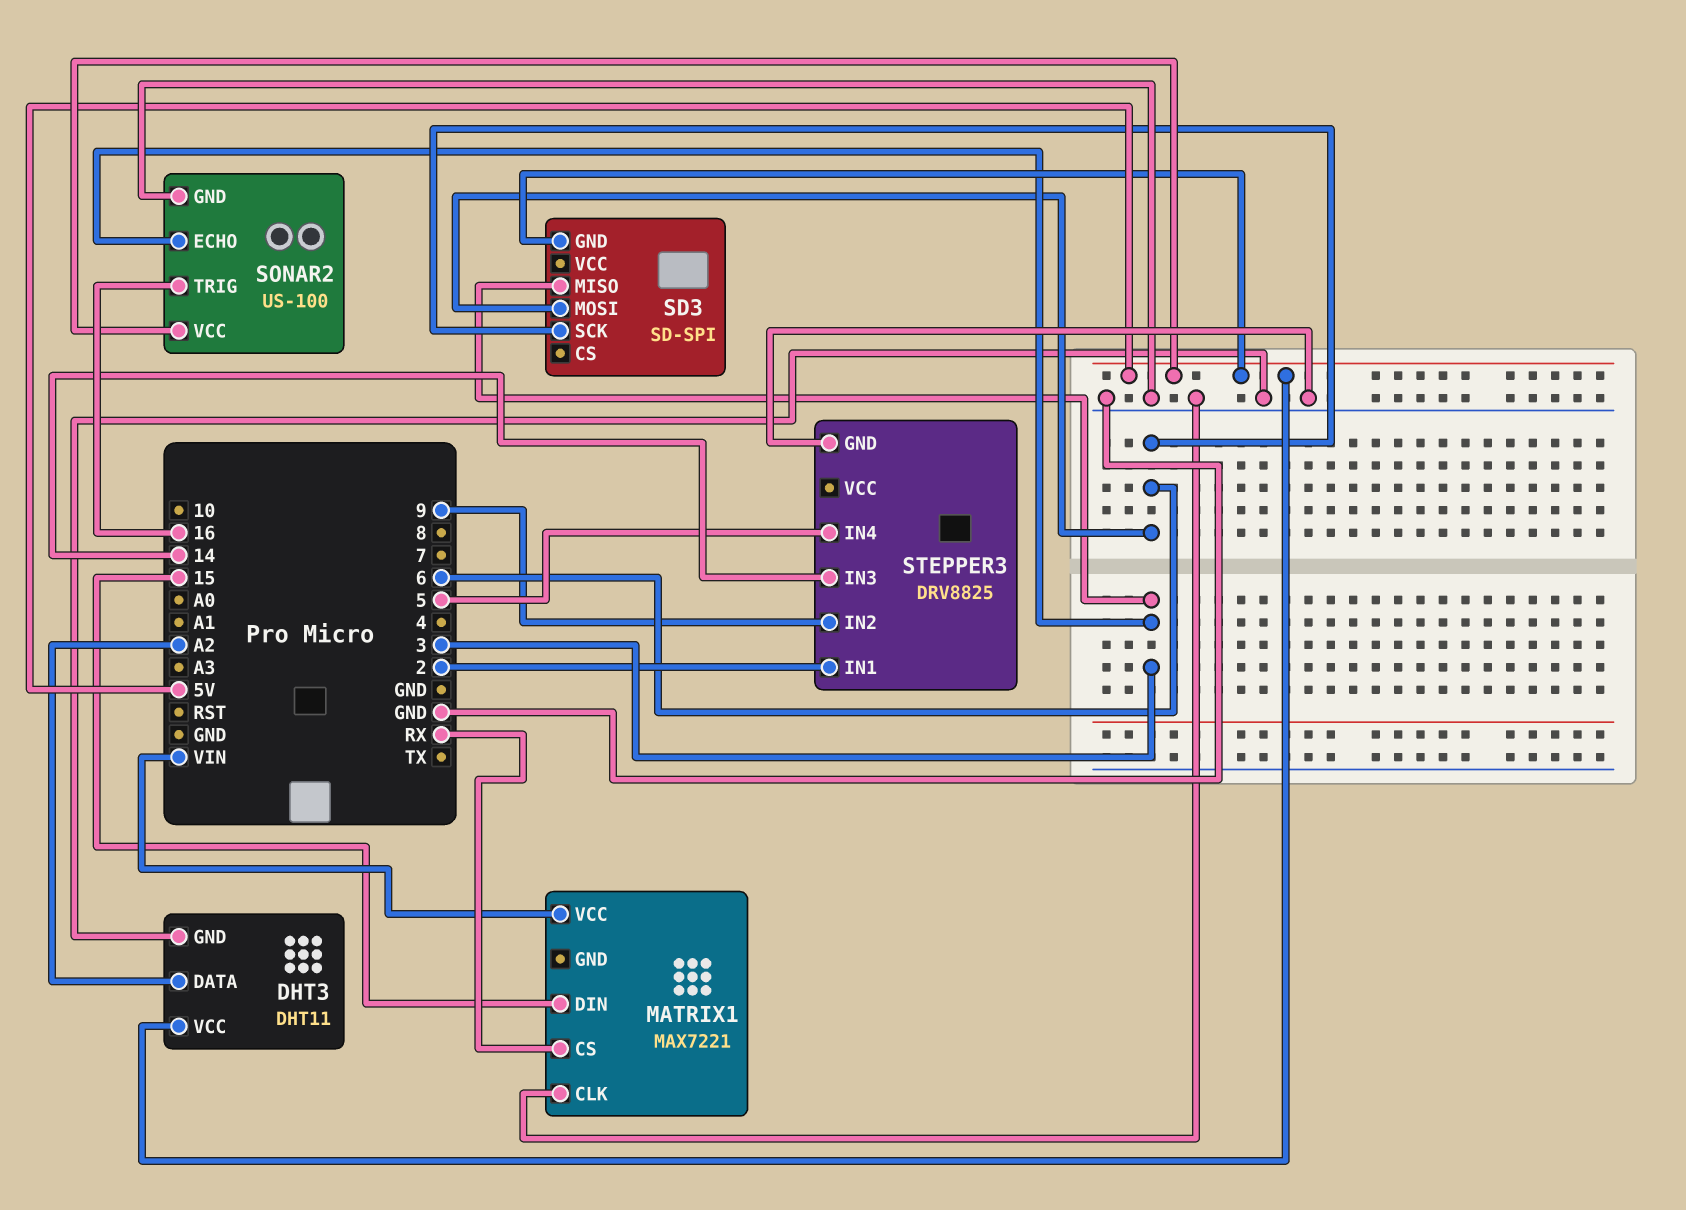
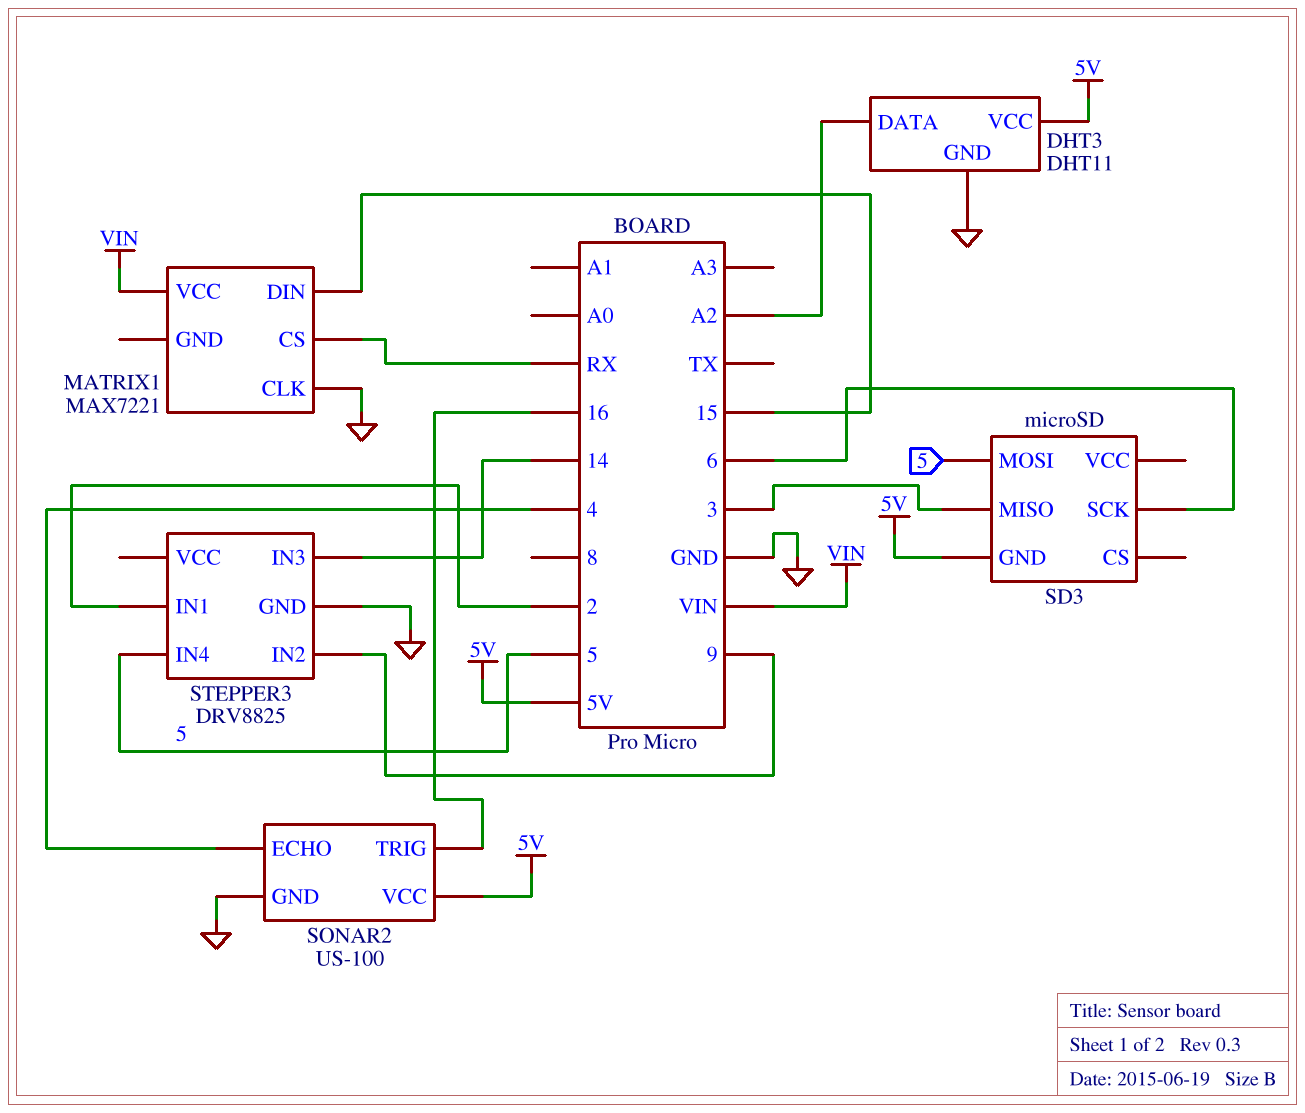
SD3: SD-SPI -> microSD
SD3 pin MOSI: 6 -> 5
SONAR2 pin ECHO: 3 -> 4

